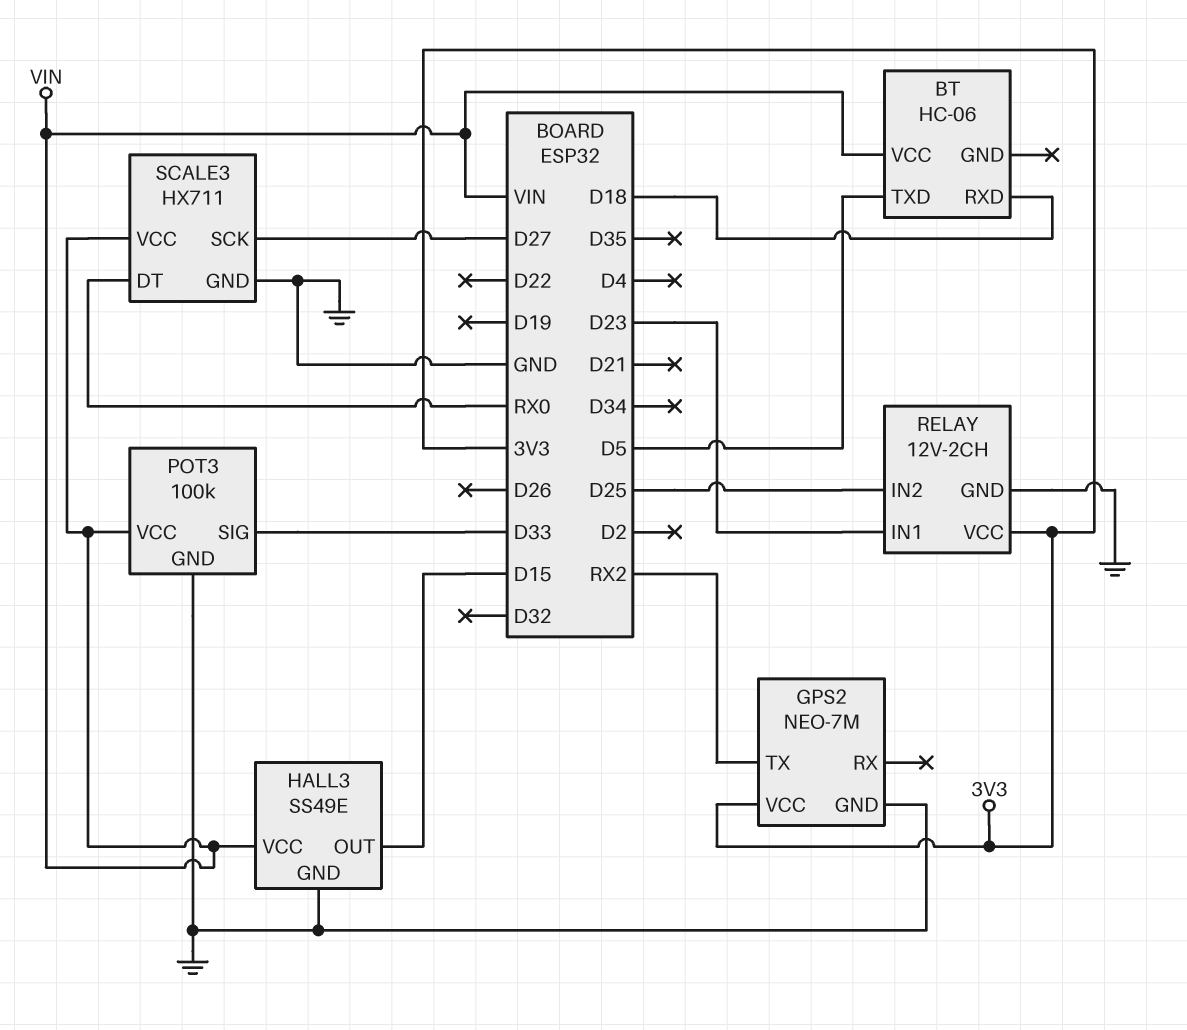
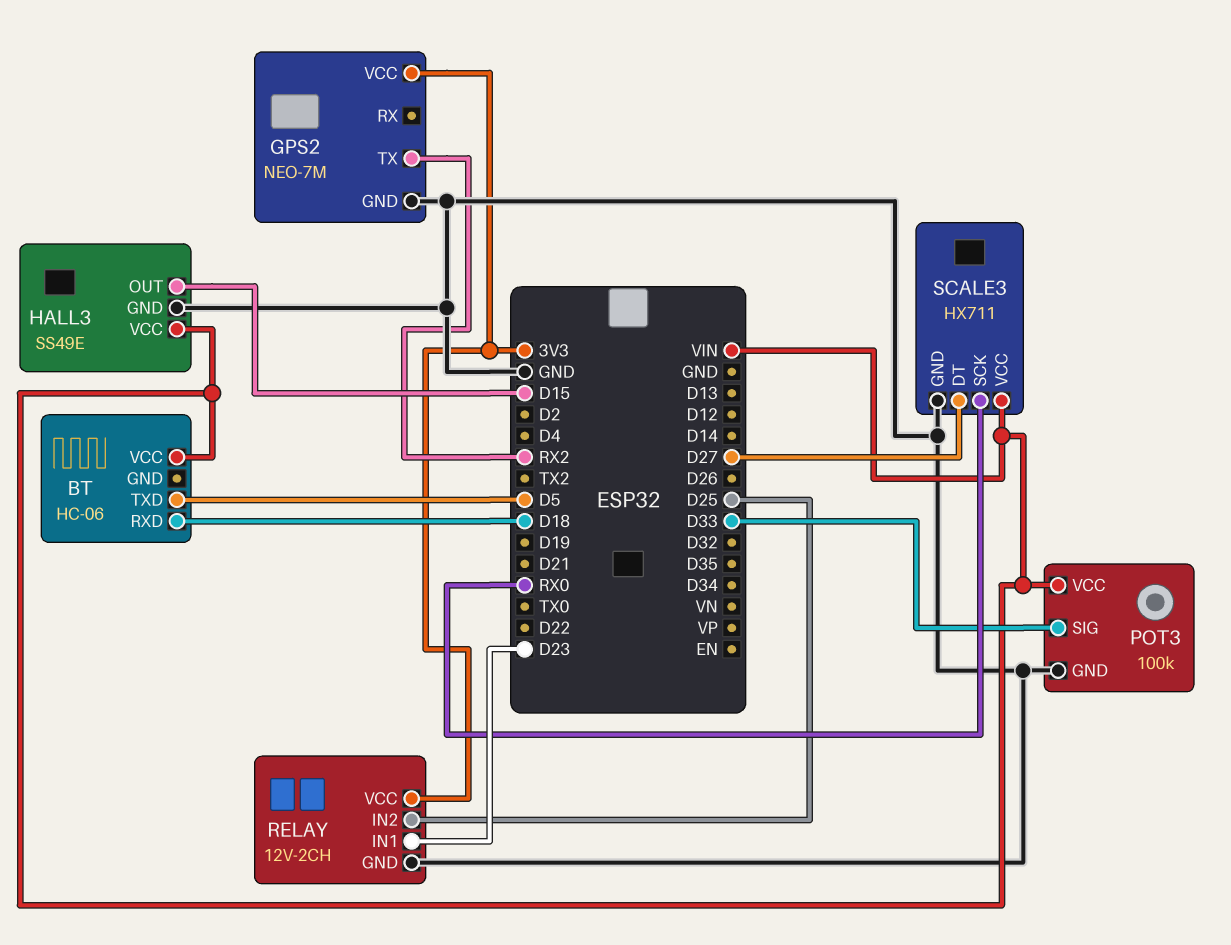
SCALE3 pin DT: RX0 -> D27
SCALE3 pin SCK: D27 -> RX0

